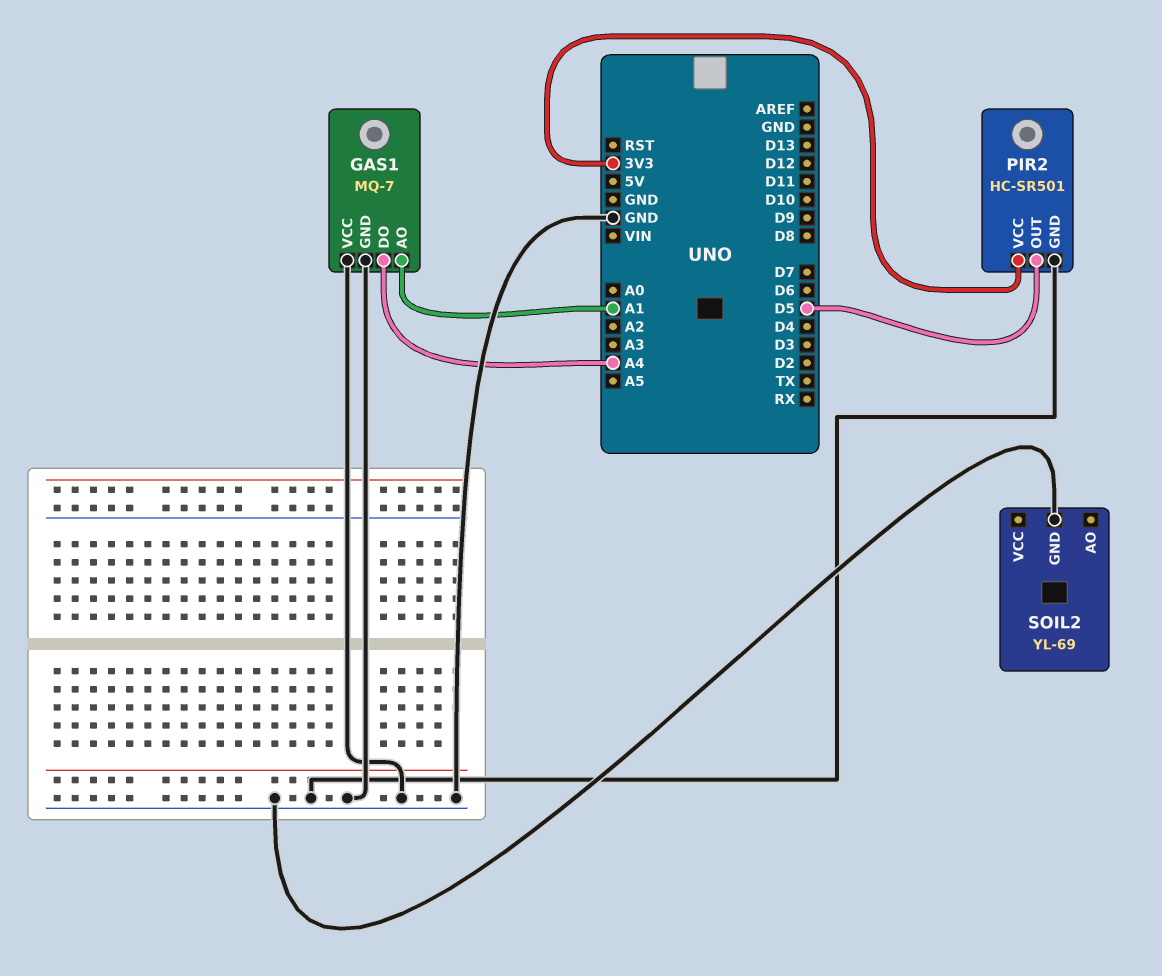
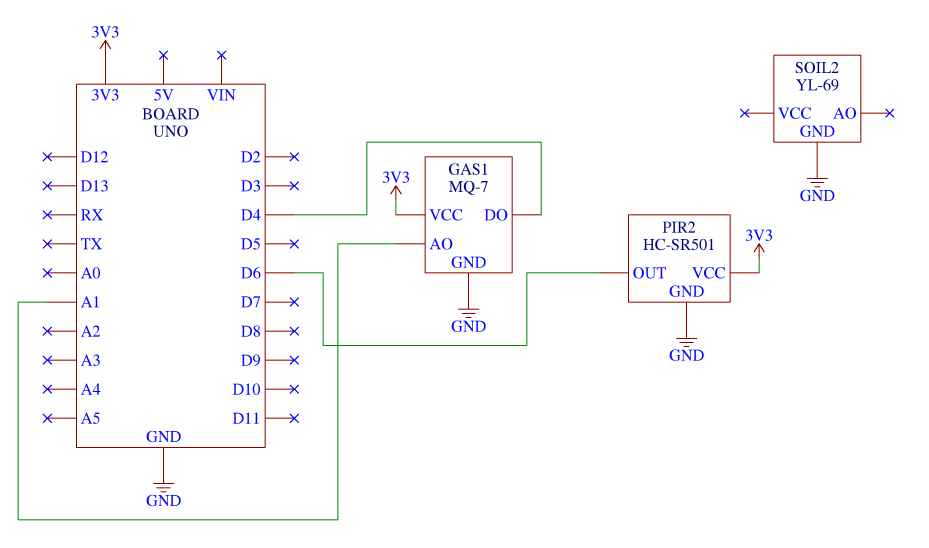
GAS1 pin DO: A4 -> D4
GAS1 pin VCC: GND -> 3V3
PIR2 pin OUT: D5 -> D6

